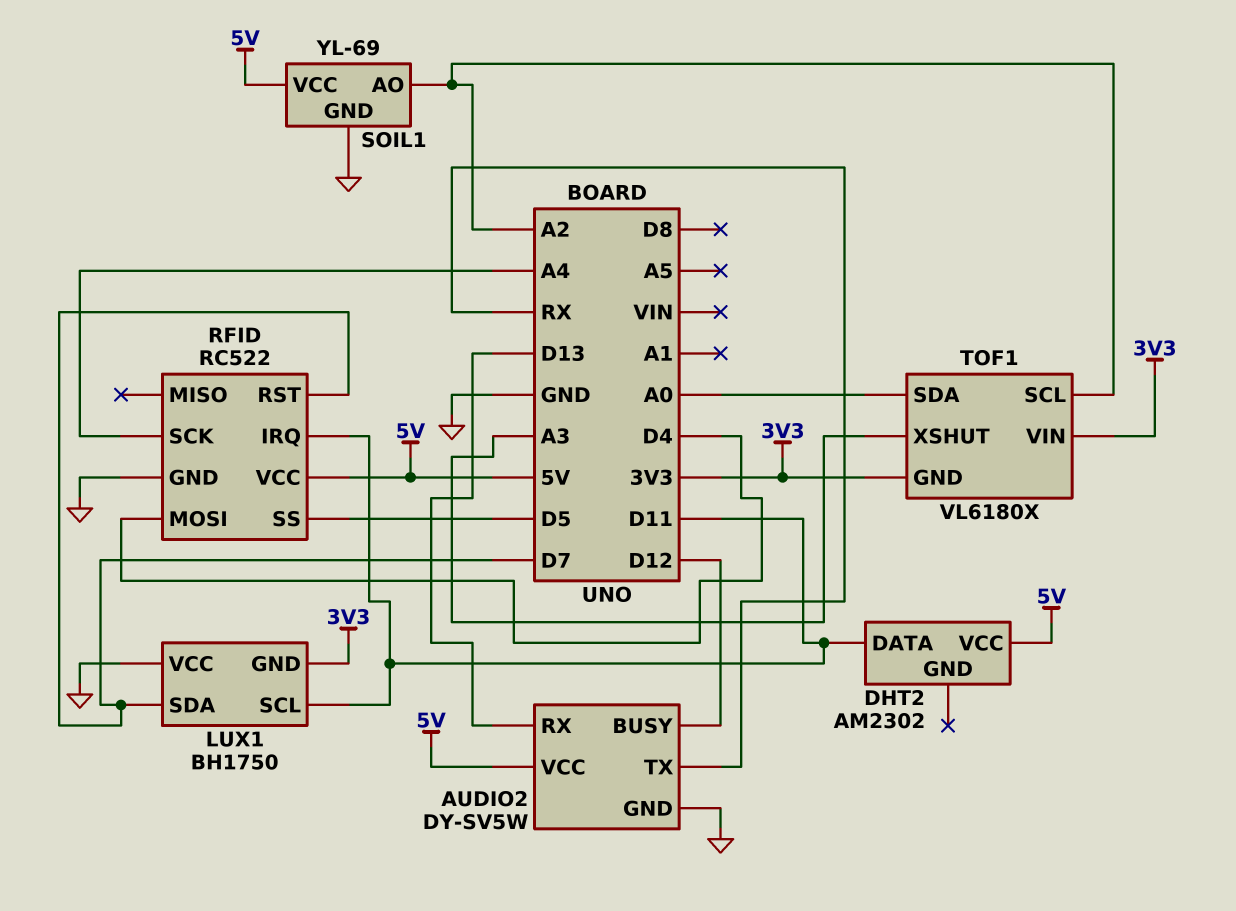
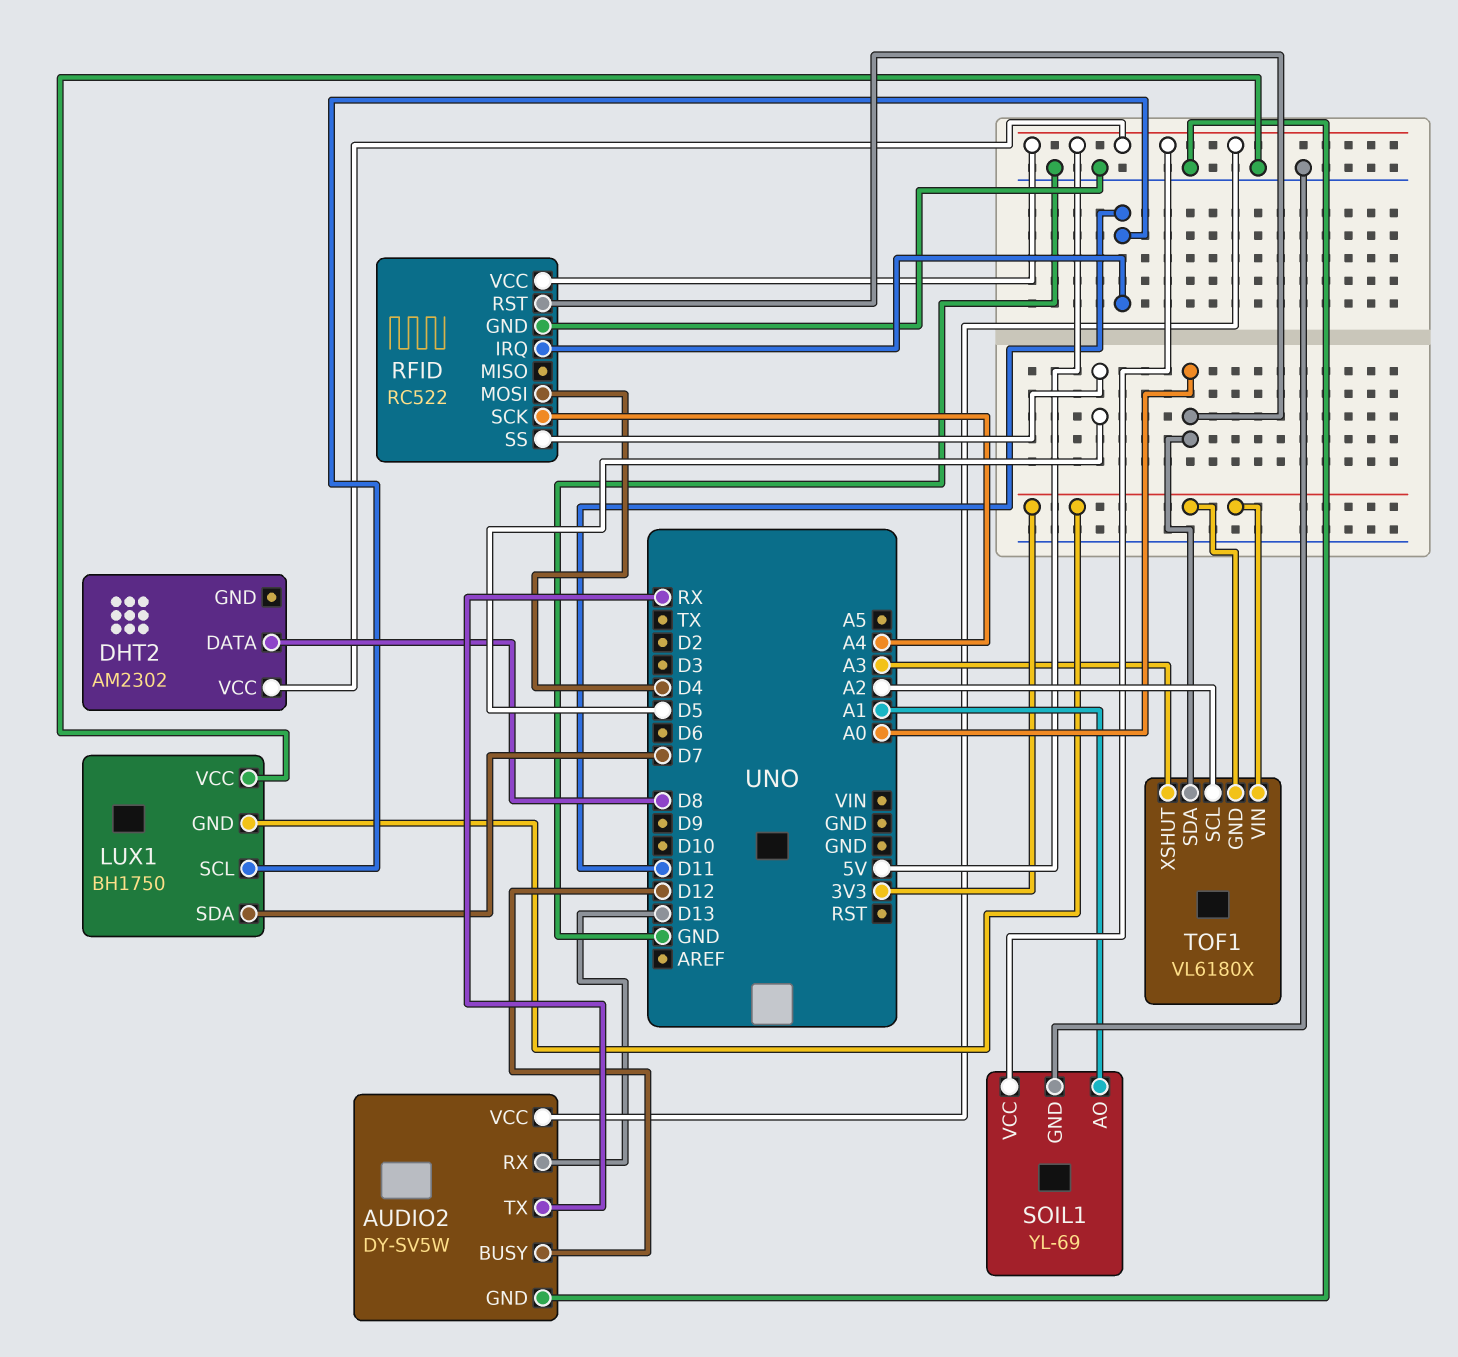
DHT2 pin DATA: D11 -> D8
RFID pin RST: D7 -> A0
SOIL1 pin AO: A2 -> A1

